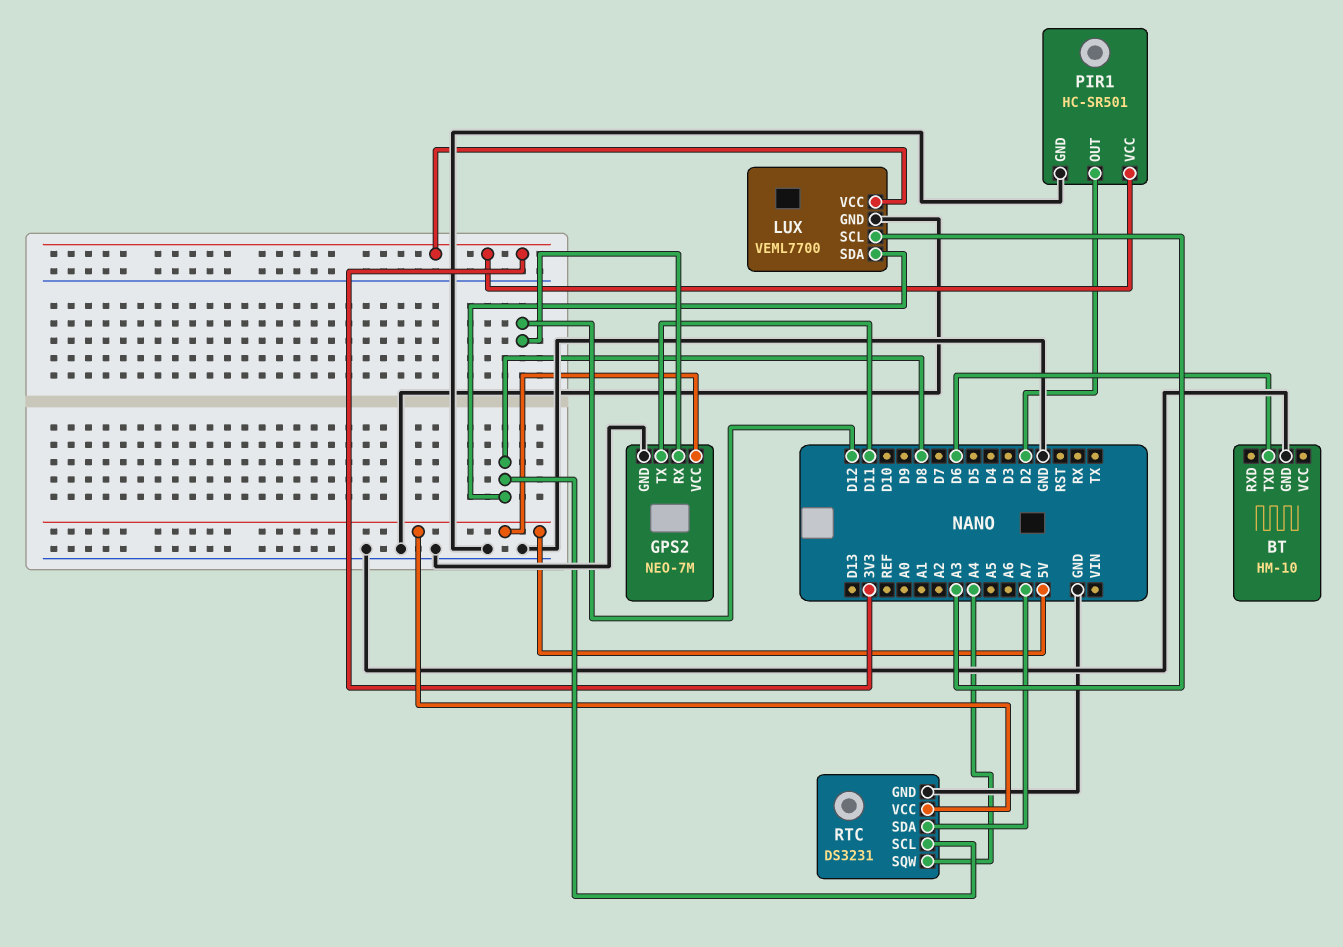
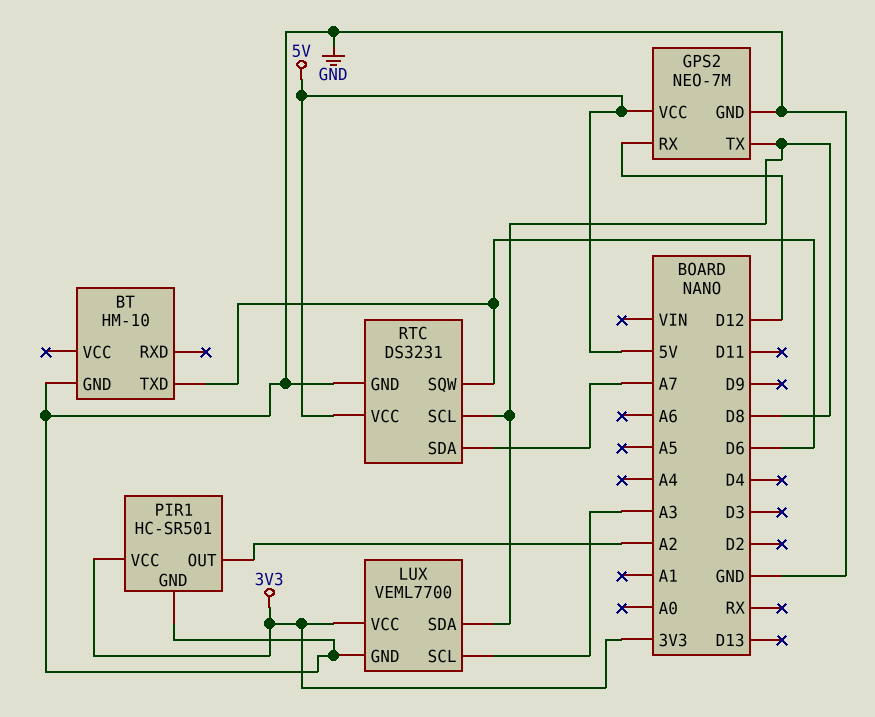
GPS2 pin TX: D11 -> D8
PIR1 pin OUT: D2 -> A2
RTC pin SQW: A4 -> D6

